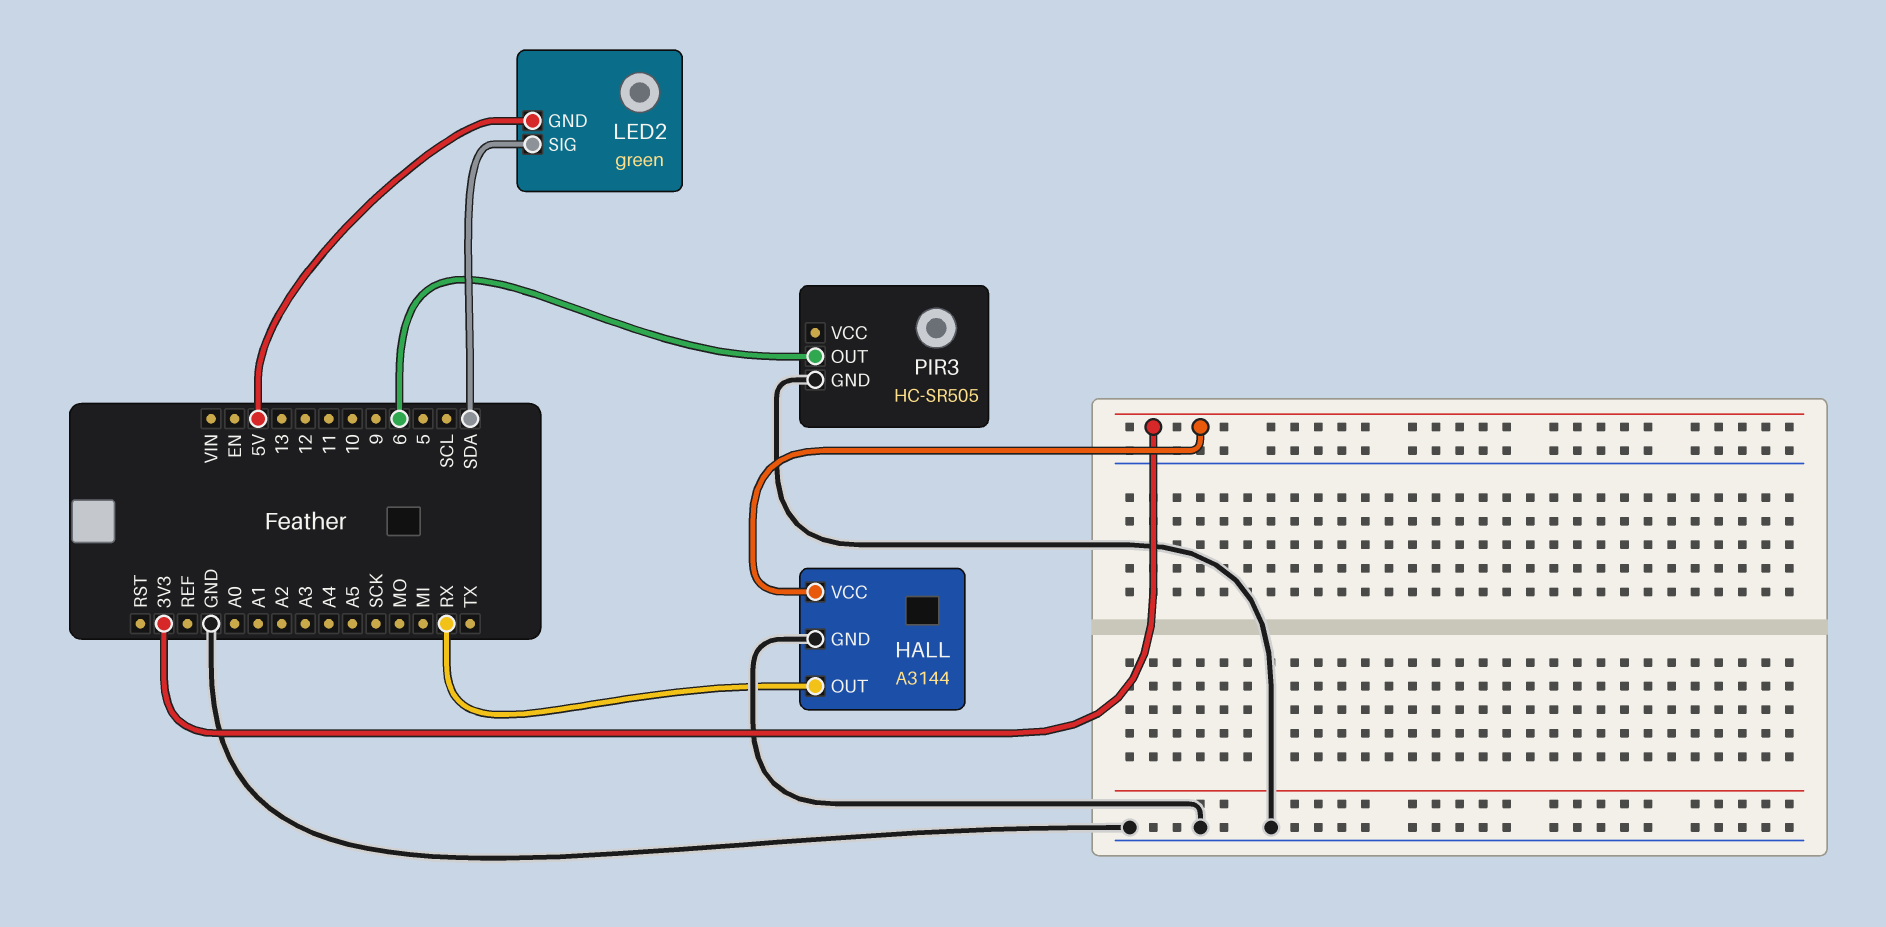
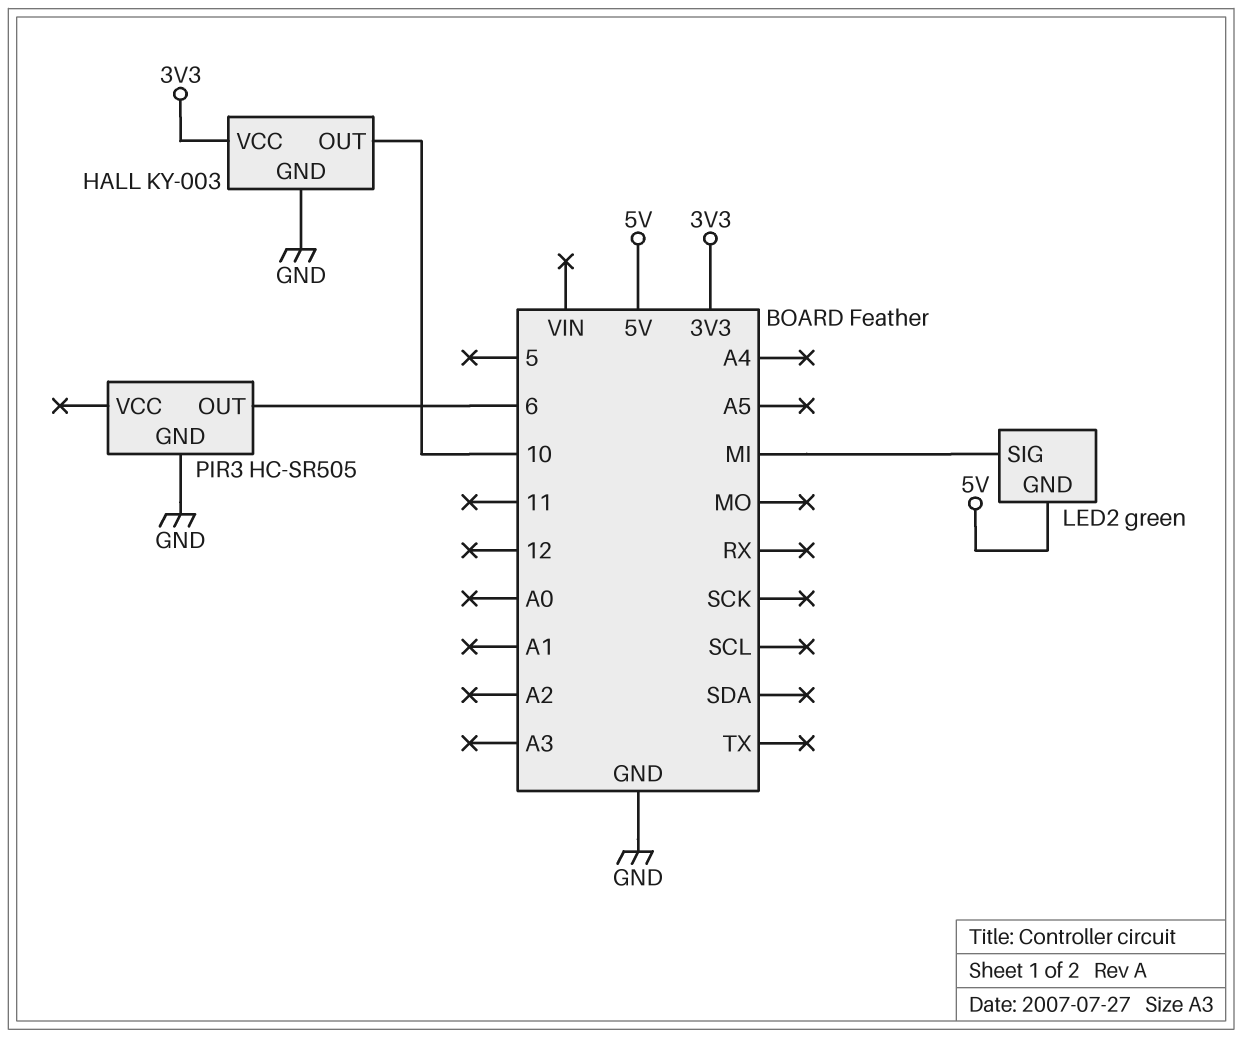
HALL: A3144 -> KY-003
HALL pin OUT: RX -> 10
LED2 pin SIG: SDA -> MI

